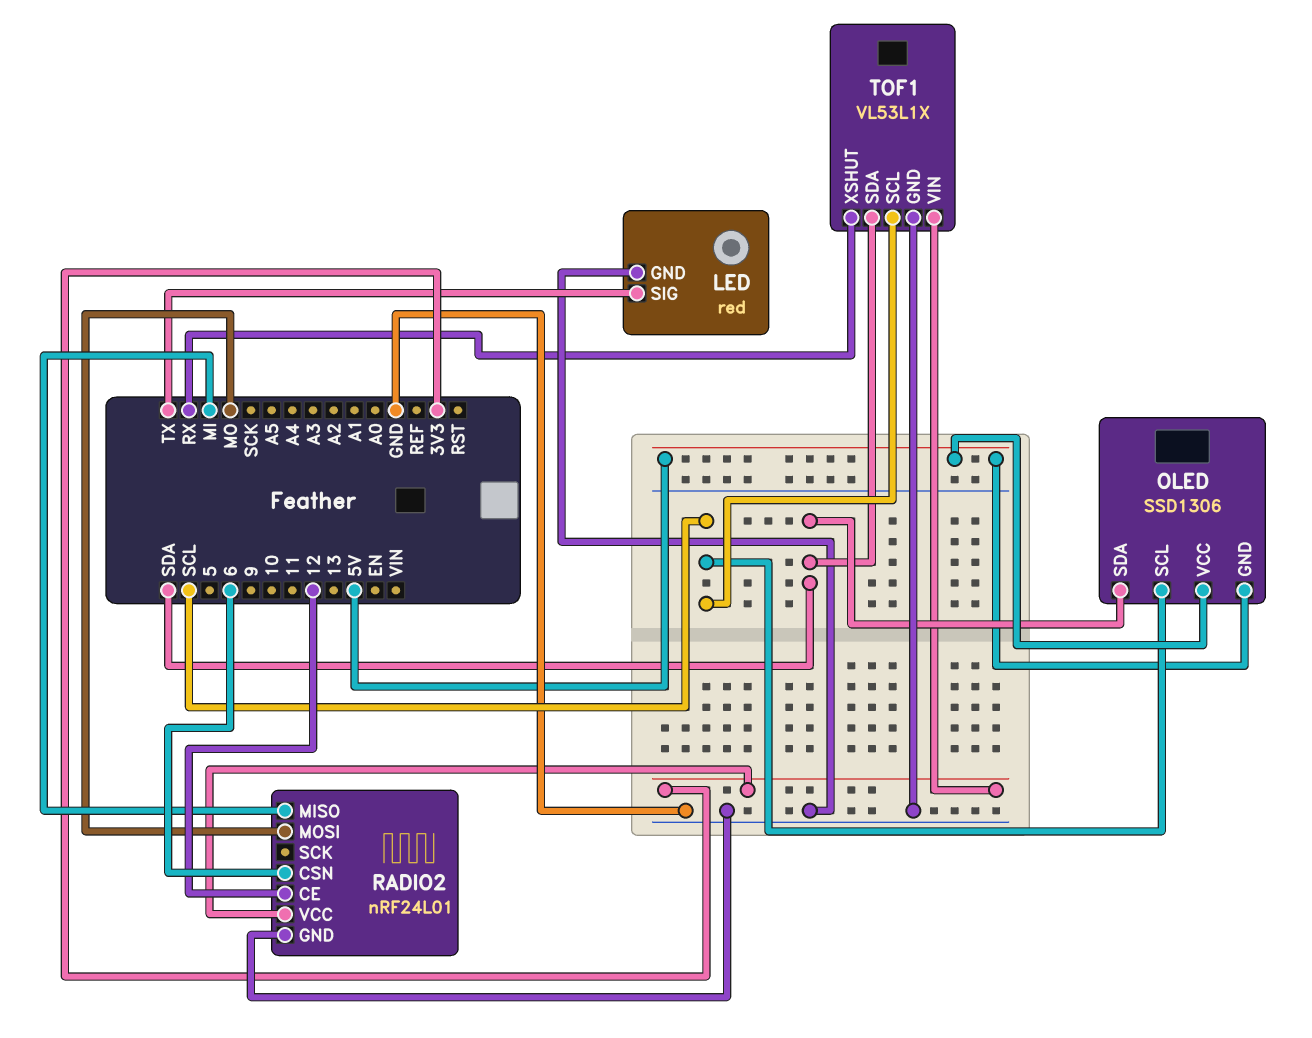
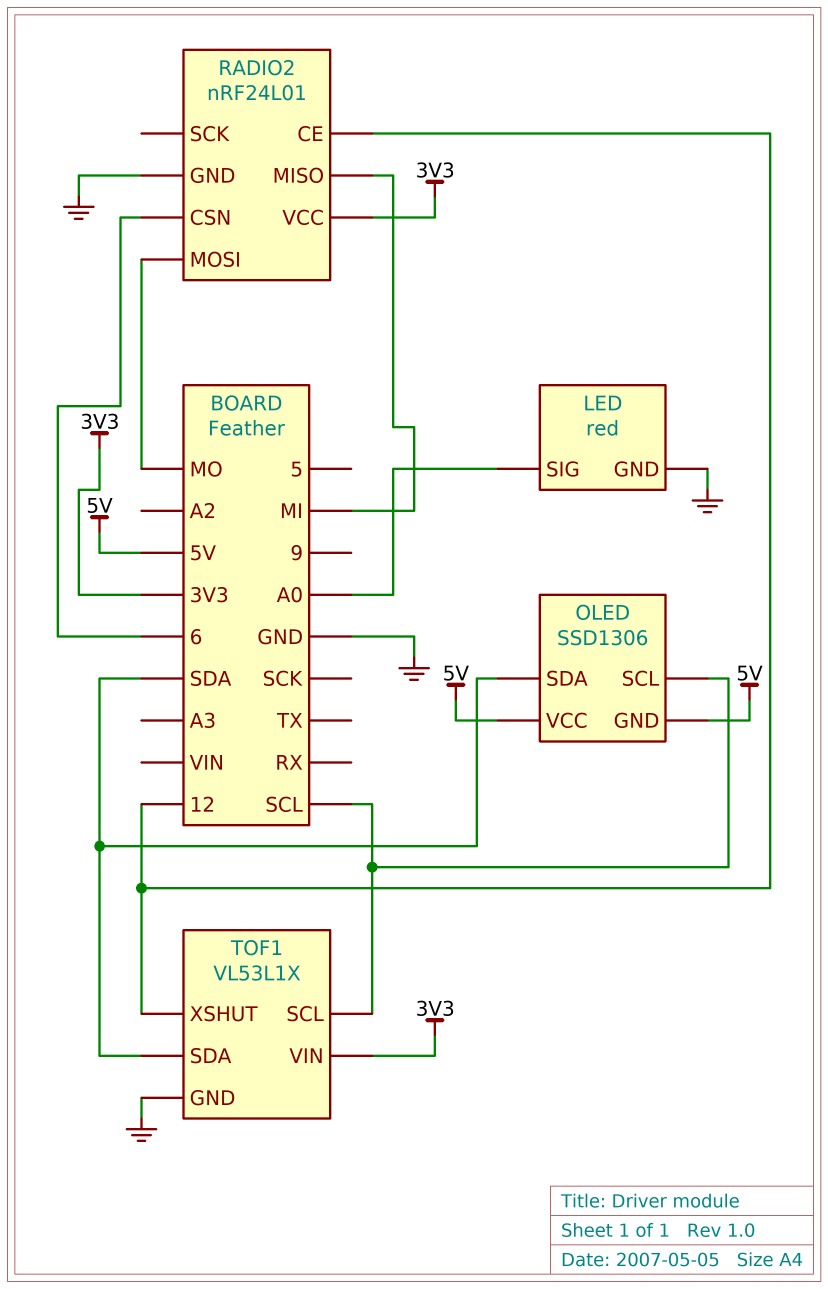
LED pin SIG: TX -> A0
TOF1 pin XSHUT: RX -> 12

